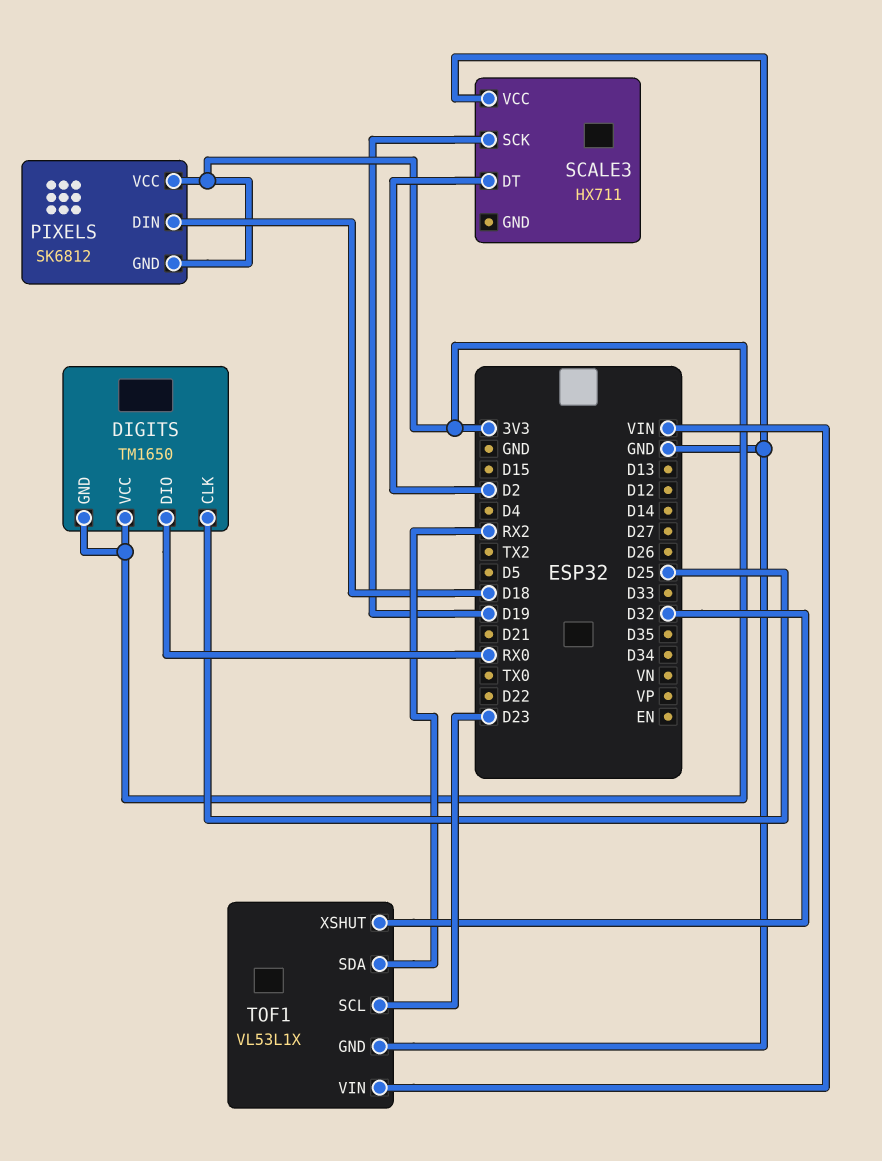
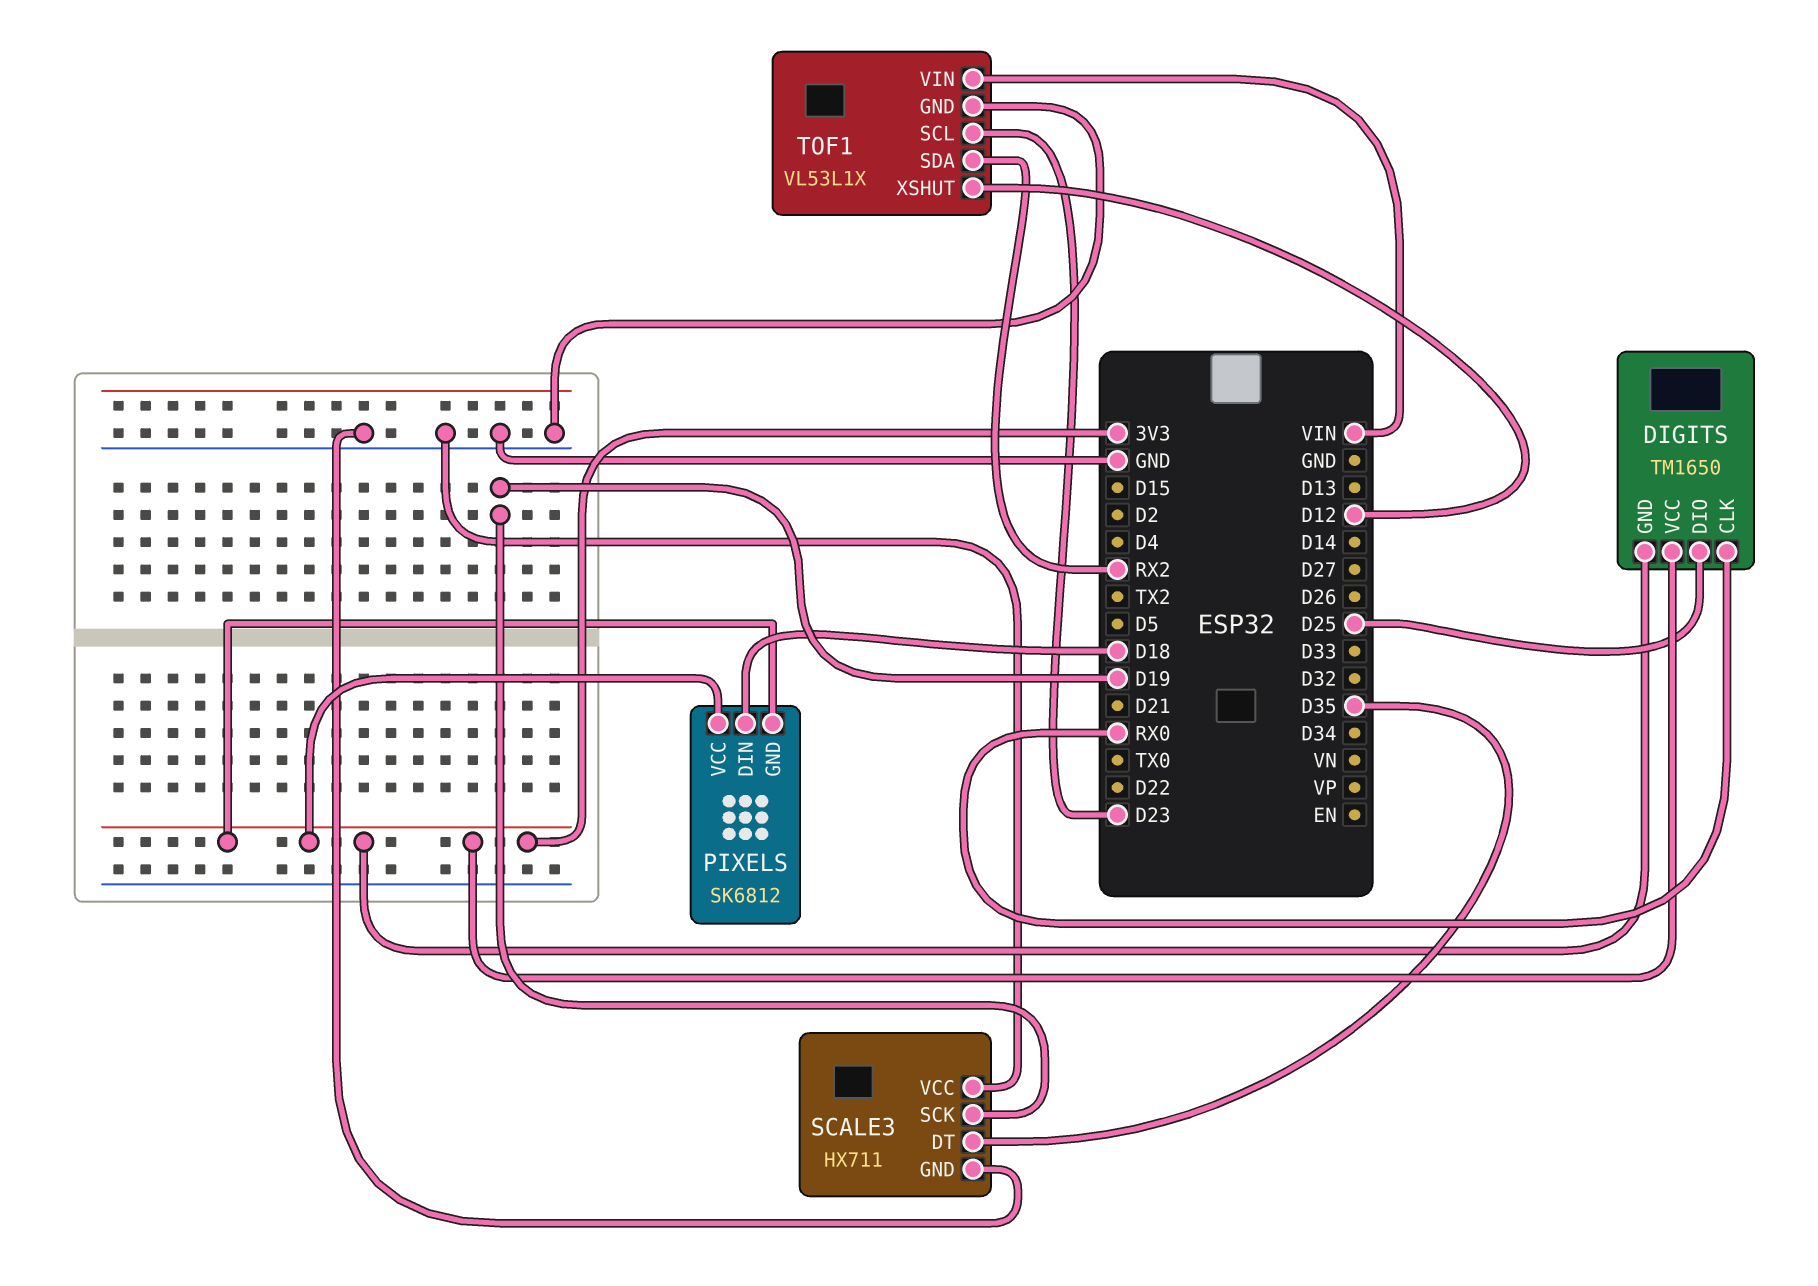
DIGITS pin CLK: D25 -> RX0
DIGITS pin DIO: RX0 -> D25
SCALE3 pin DT: D2 -> D35
SCALE3 pin GND: none -> GND
TOF1 pin XSHUT: D32 -> D12

